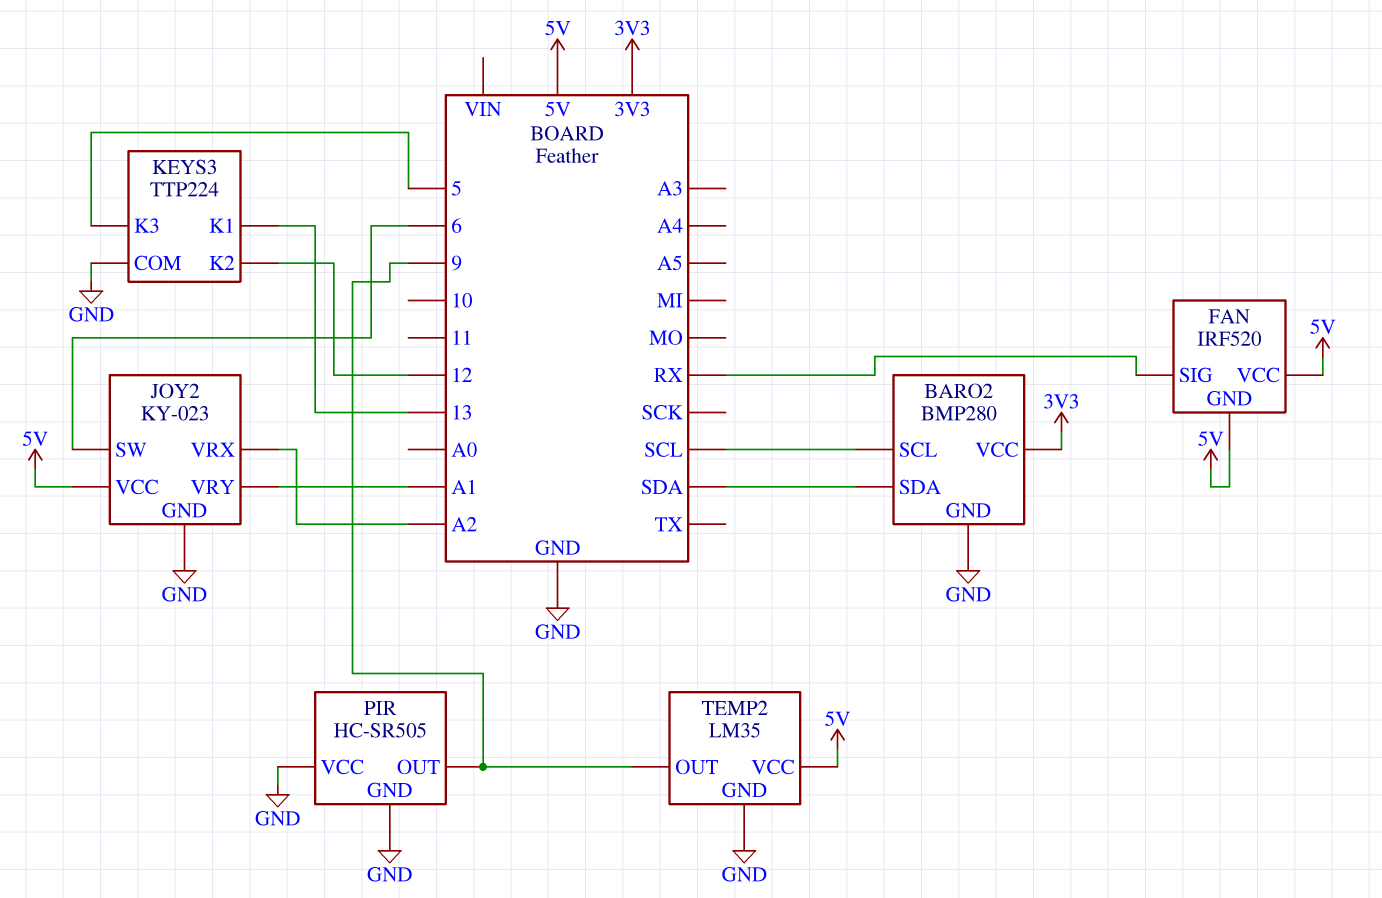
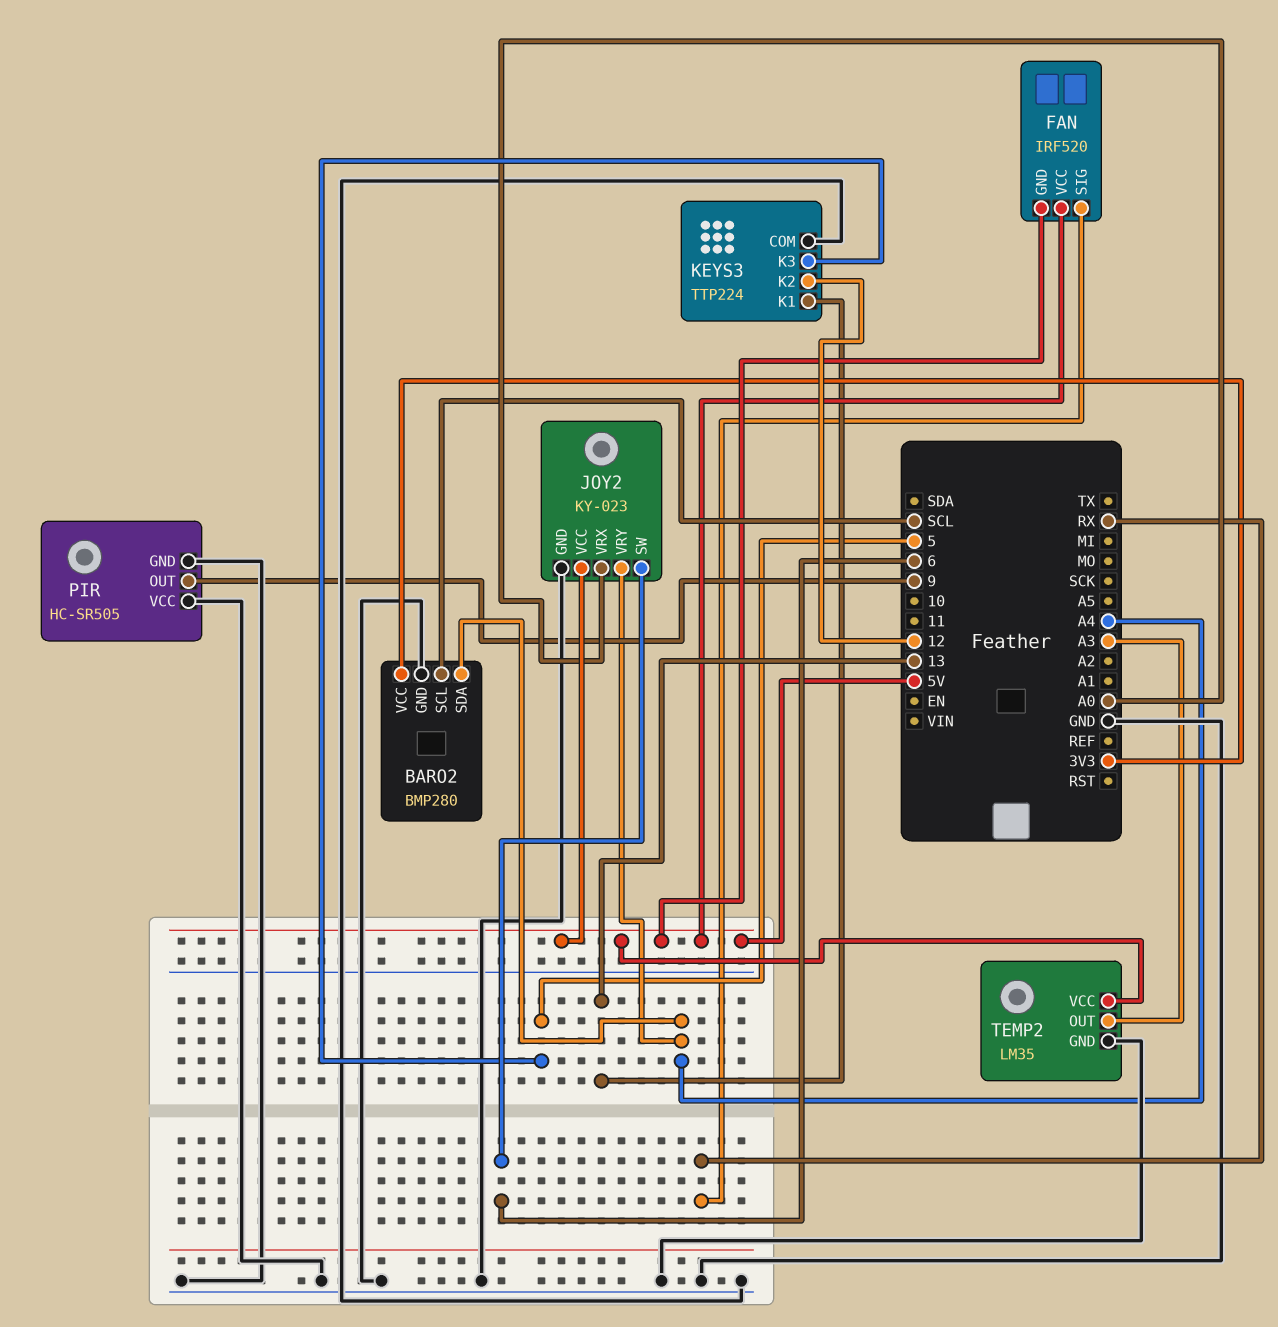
BARO2 pin SDA: SDA -> A4
JOY2 pin VRX: A2 -> A0
JOY2 pin VRY: A1 -> A4
TEMP2 pin OUT: 9 -> A3

